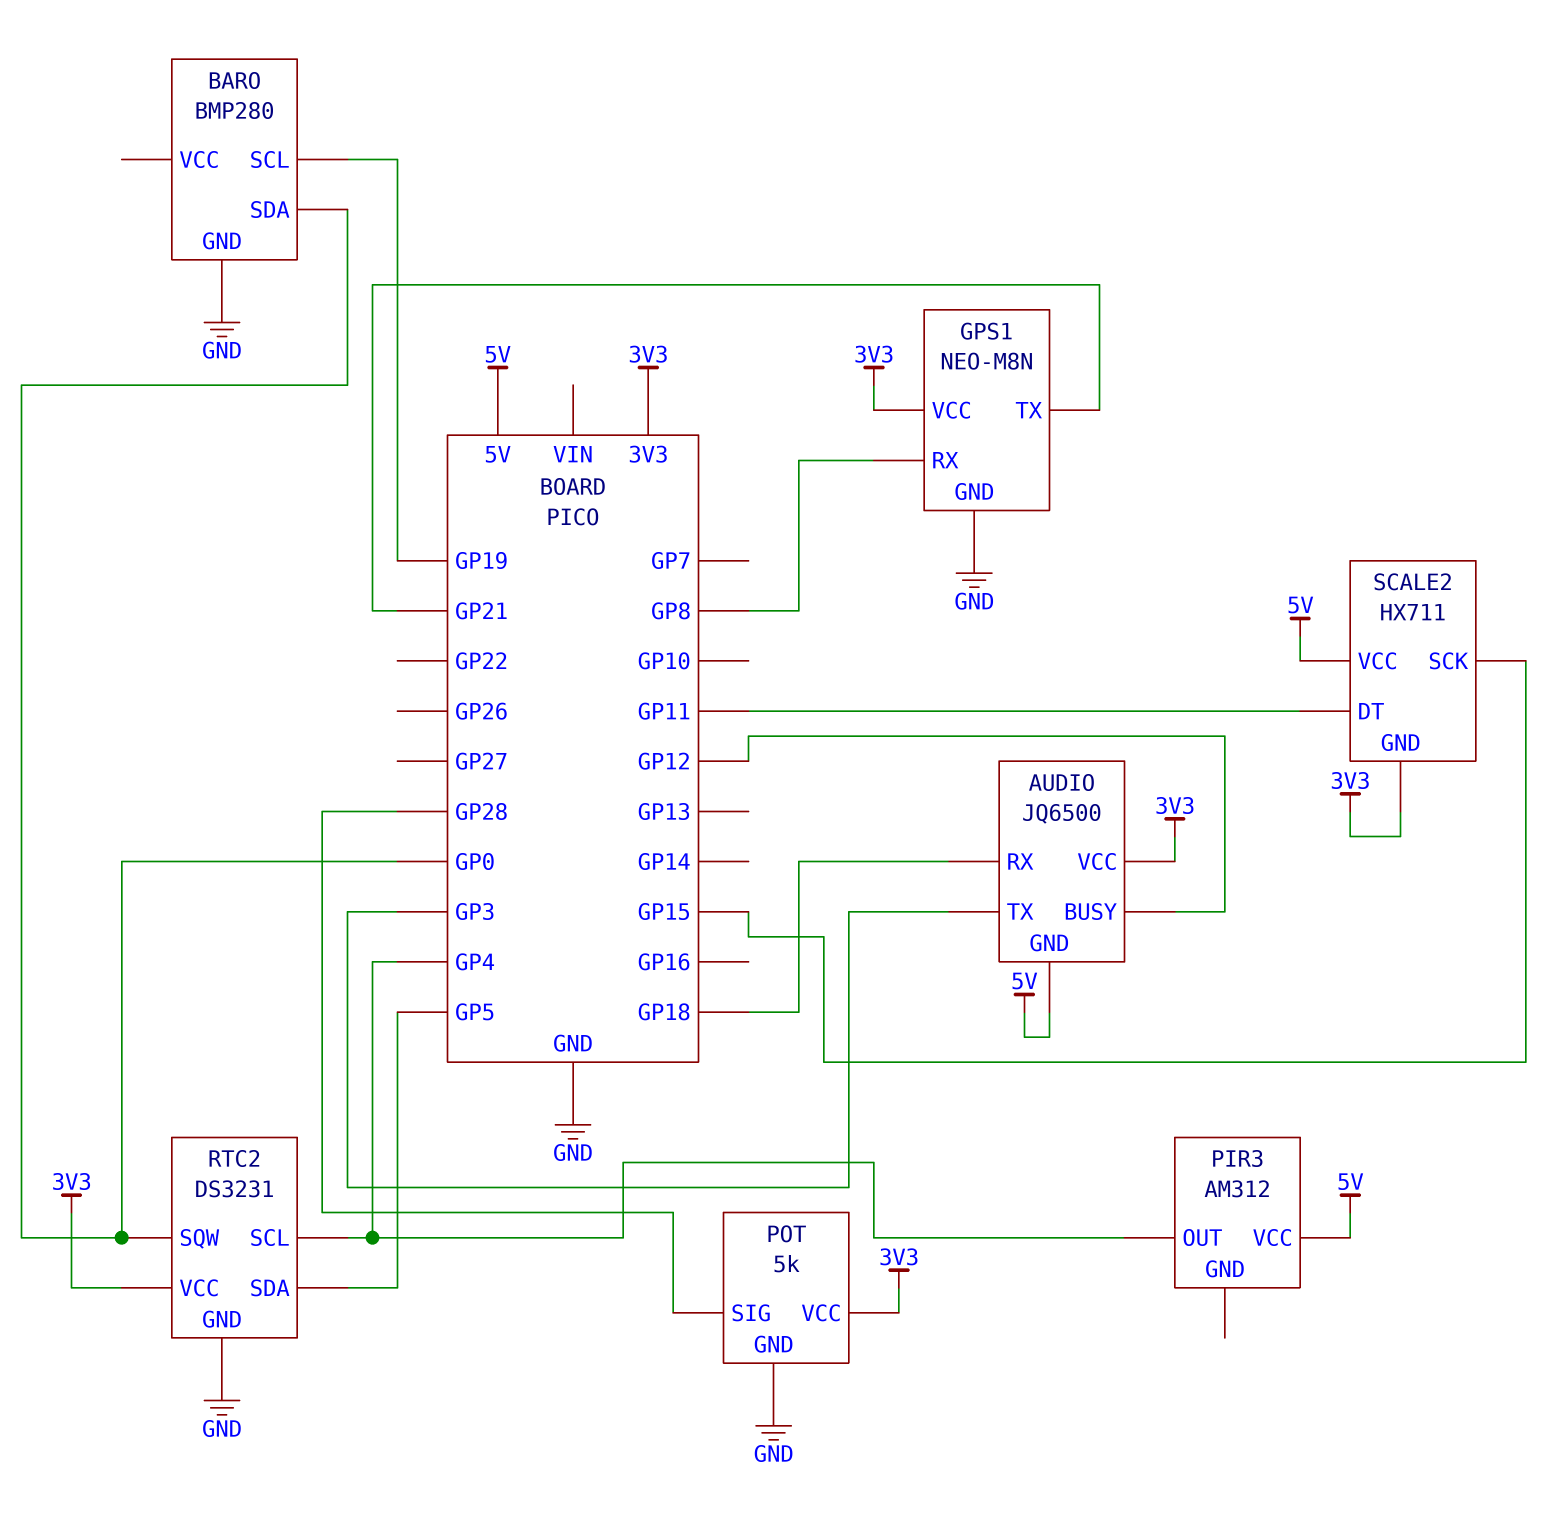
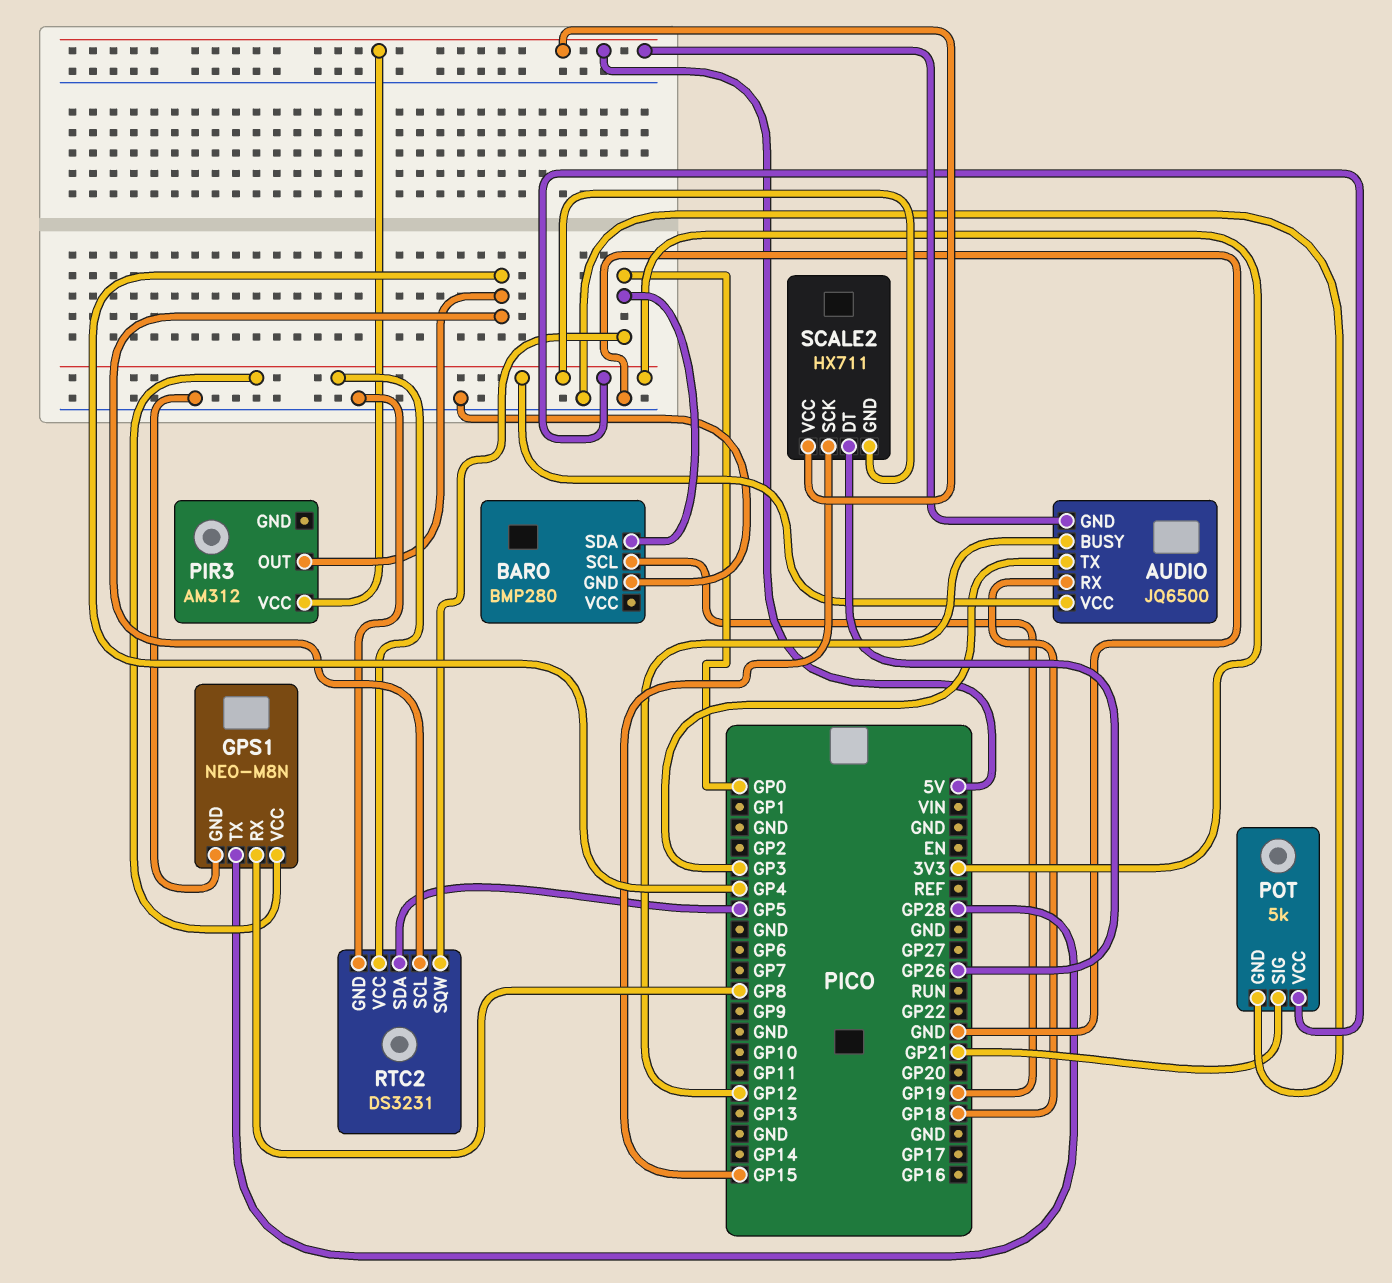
GPS1 pin TX: GP21 -> GP28
POT pin SIG: GP28 -> GP21
SCALE2 pin DT: GP11 -> GP26

